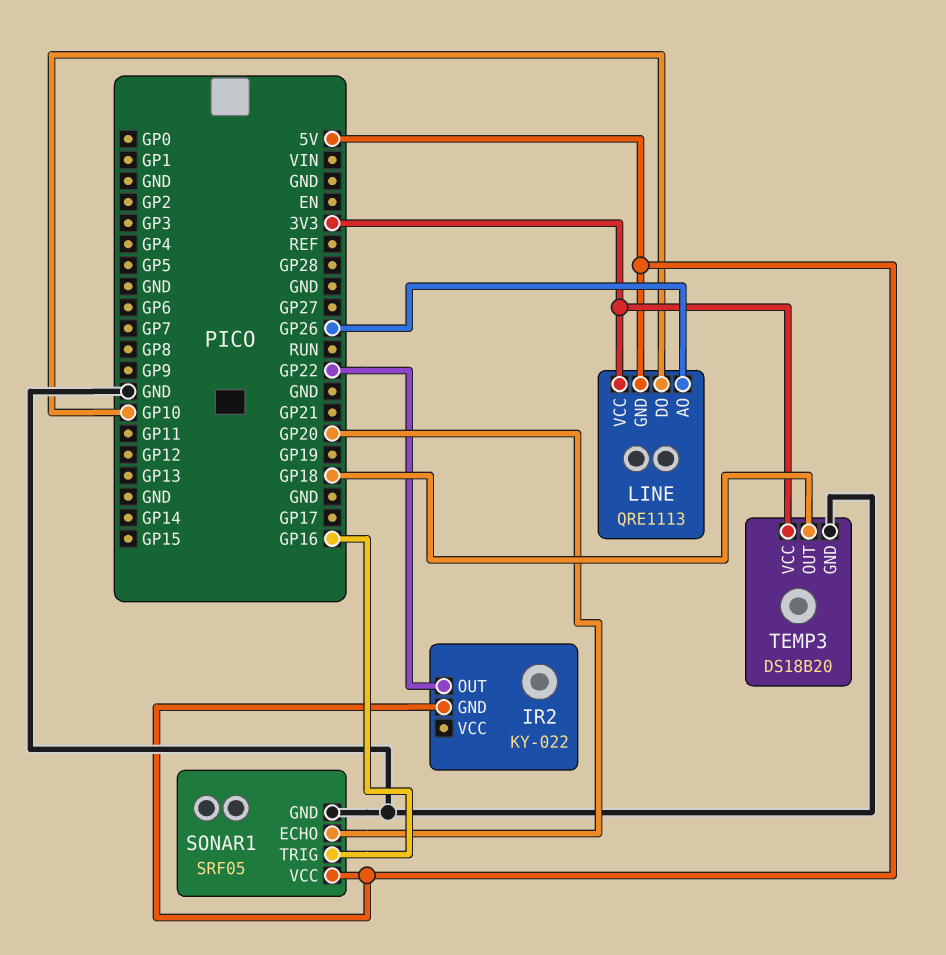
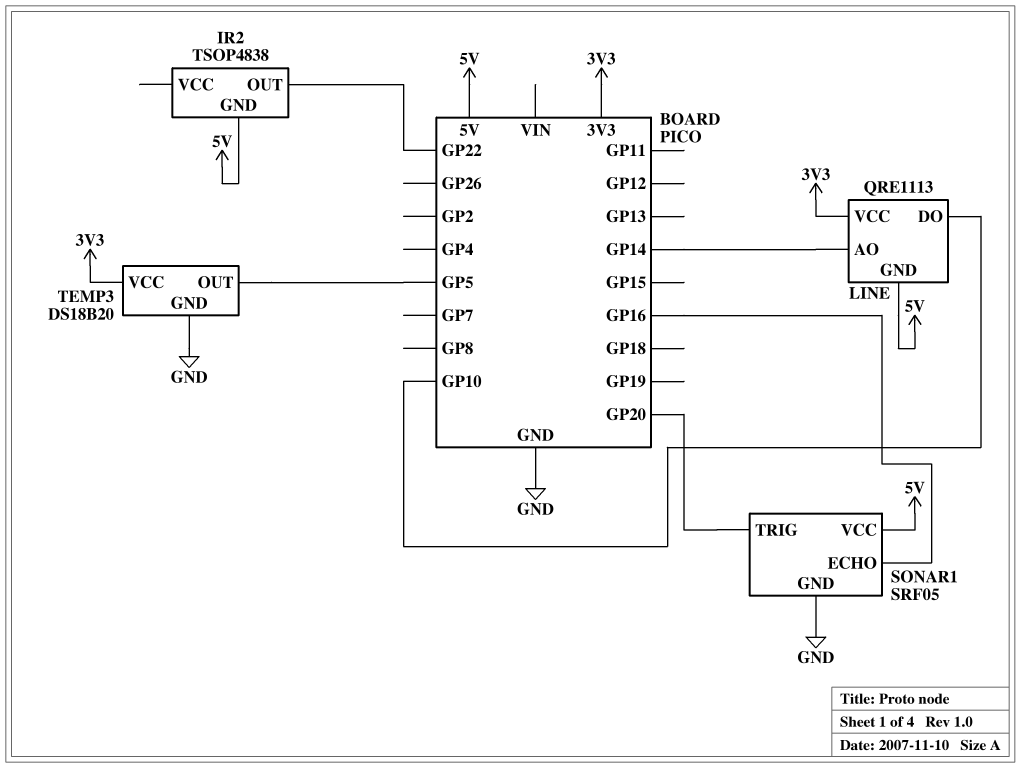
IR2: KY-022 -> TSOP4838
LINE pin AO: GP26 -> GP14
SONAR1 pin ECHO: GP20 -> GP16
SONAR1 pin TRIG: GP16 -> GP20
TEMP3 pin OUT: GP18 -> GP5

